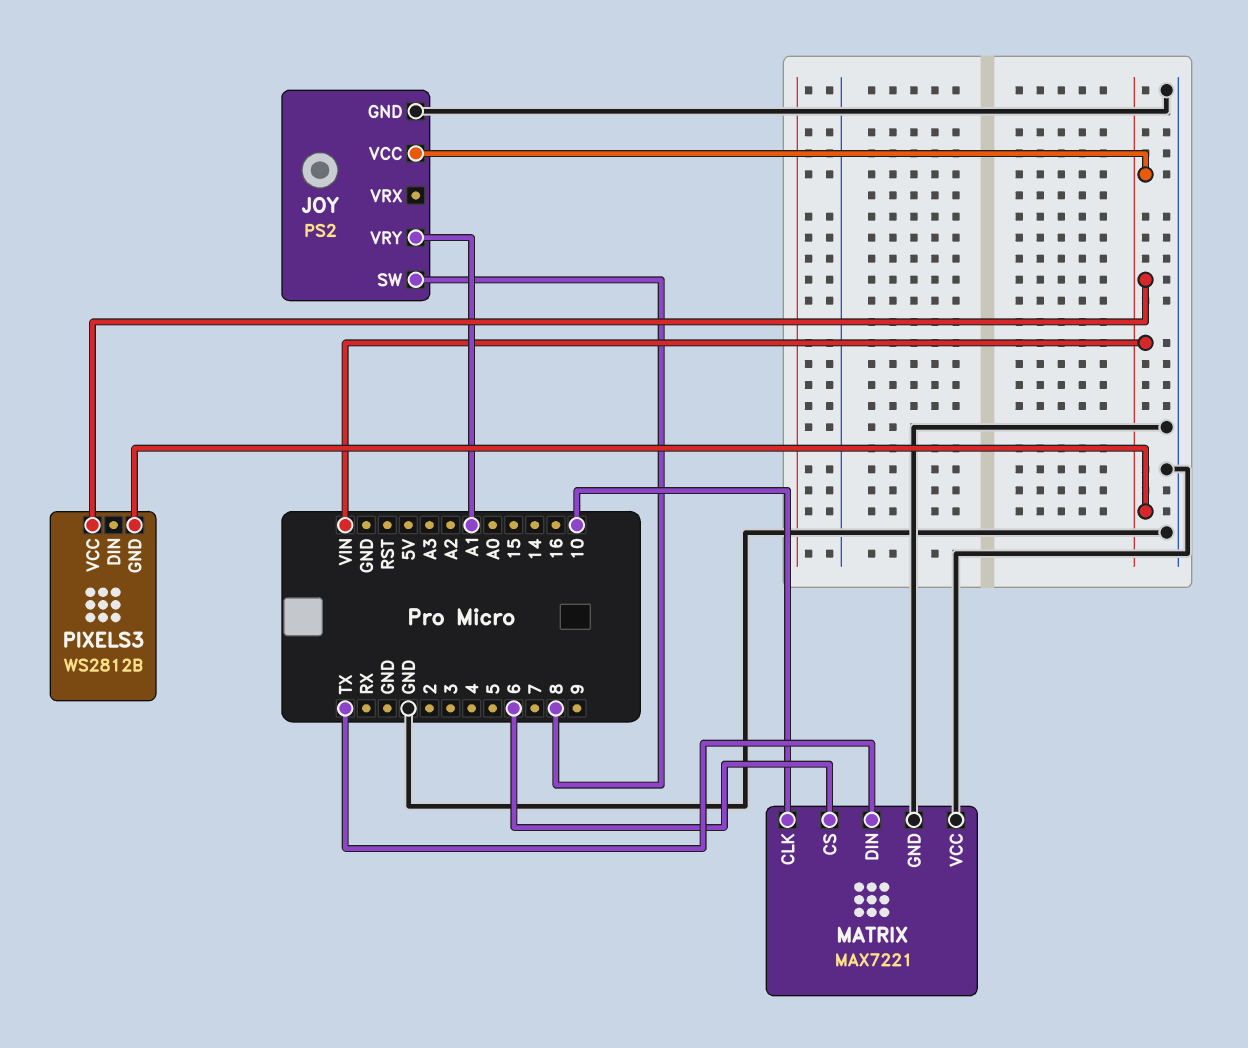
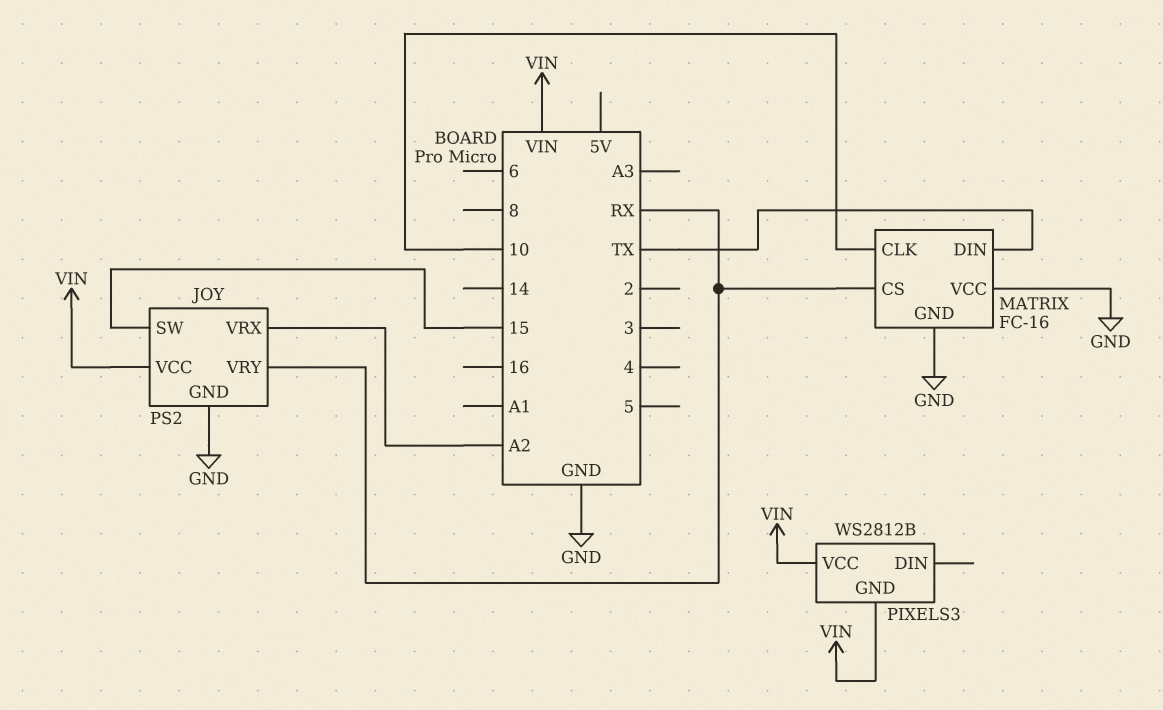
JOY pin SW: 8 -> 15
JOY pin VRX: none -> A2
JOY pin VRY: A1 -> RX
MATRIX: MAX7221 -> FC-16
MATRIX pin CS: 6 -> RX

